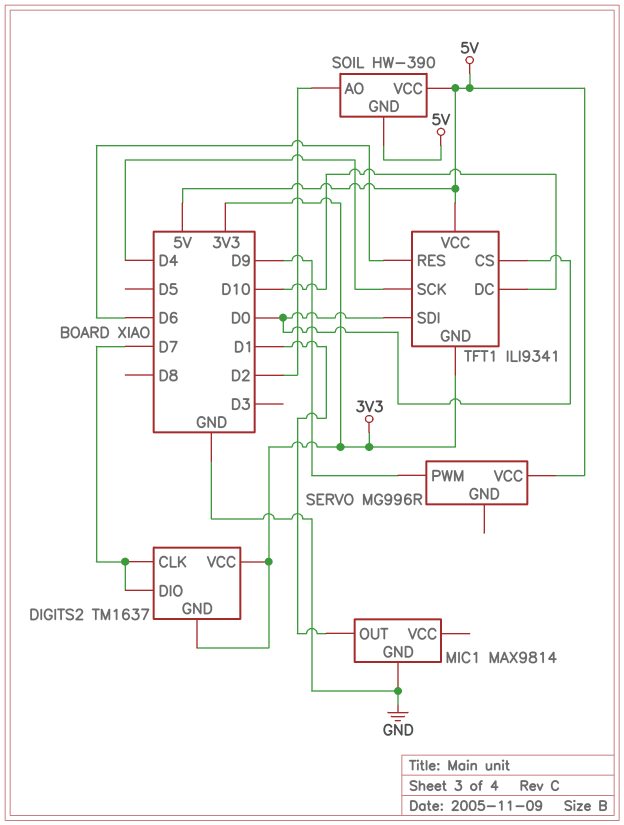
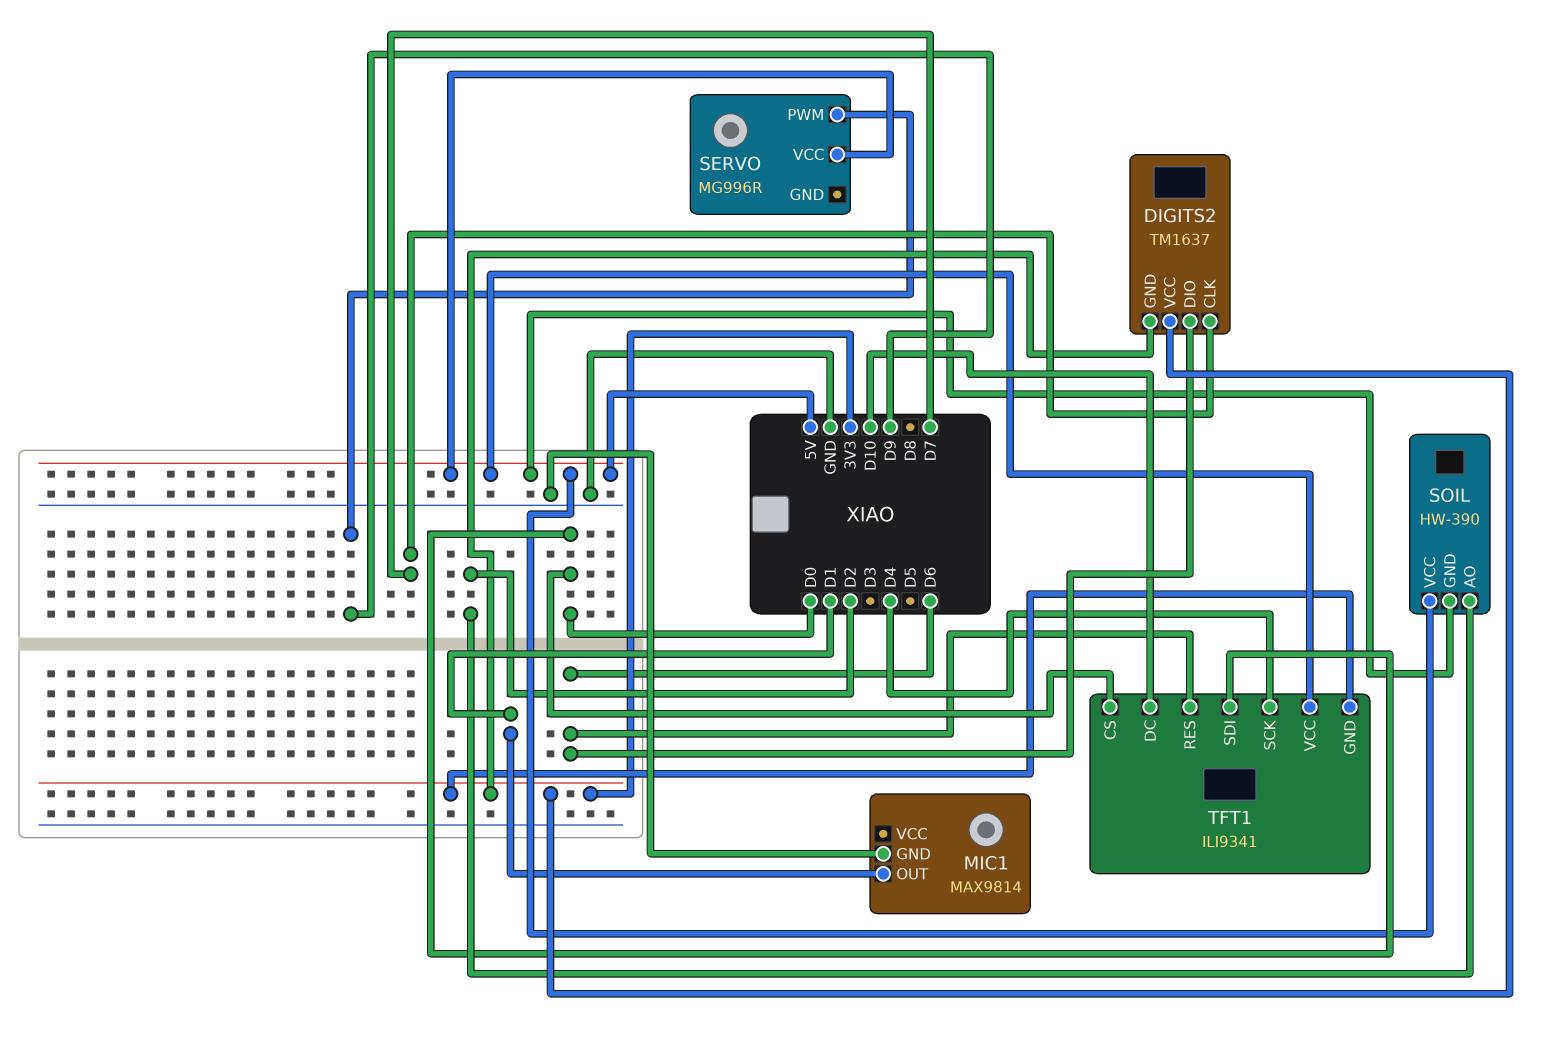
DIGITS2 pin DIO: D7 -> D6

